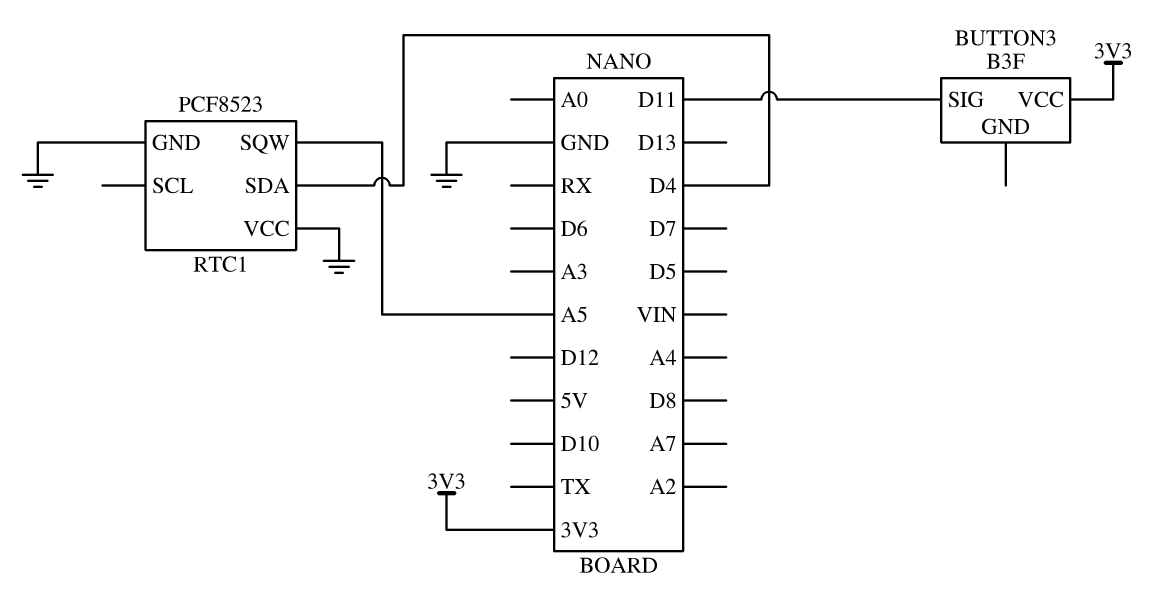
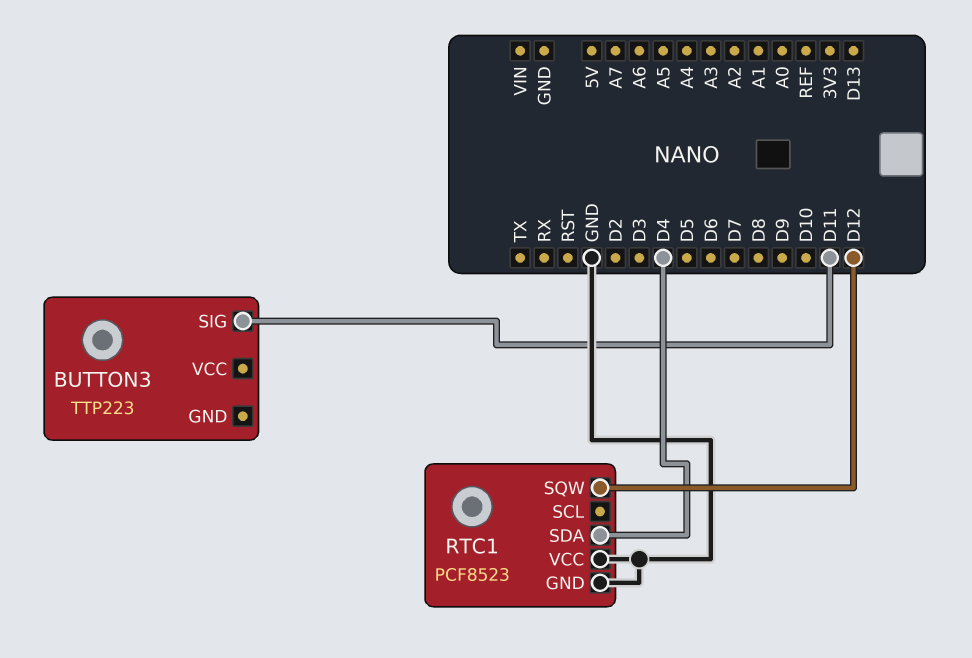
BUTTON3: B3F -> TTP223
BUTTON3 pin VCC: 3V3 -> none
RTC1 pin SQW: A5 -> D12

